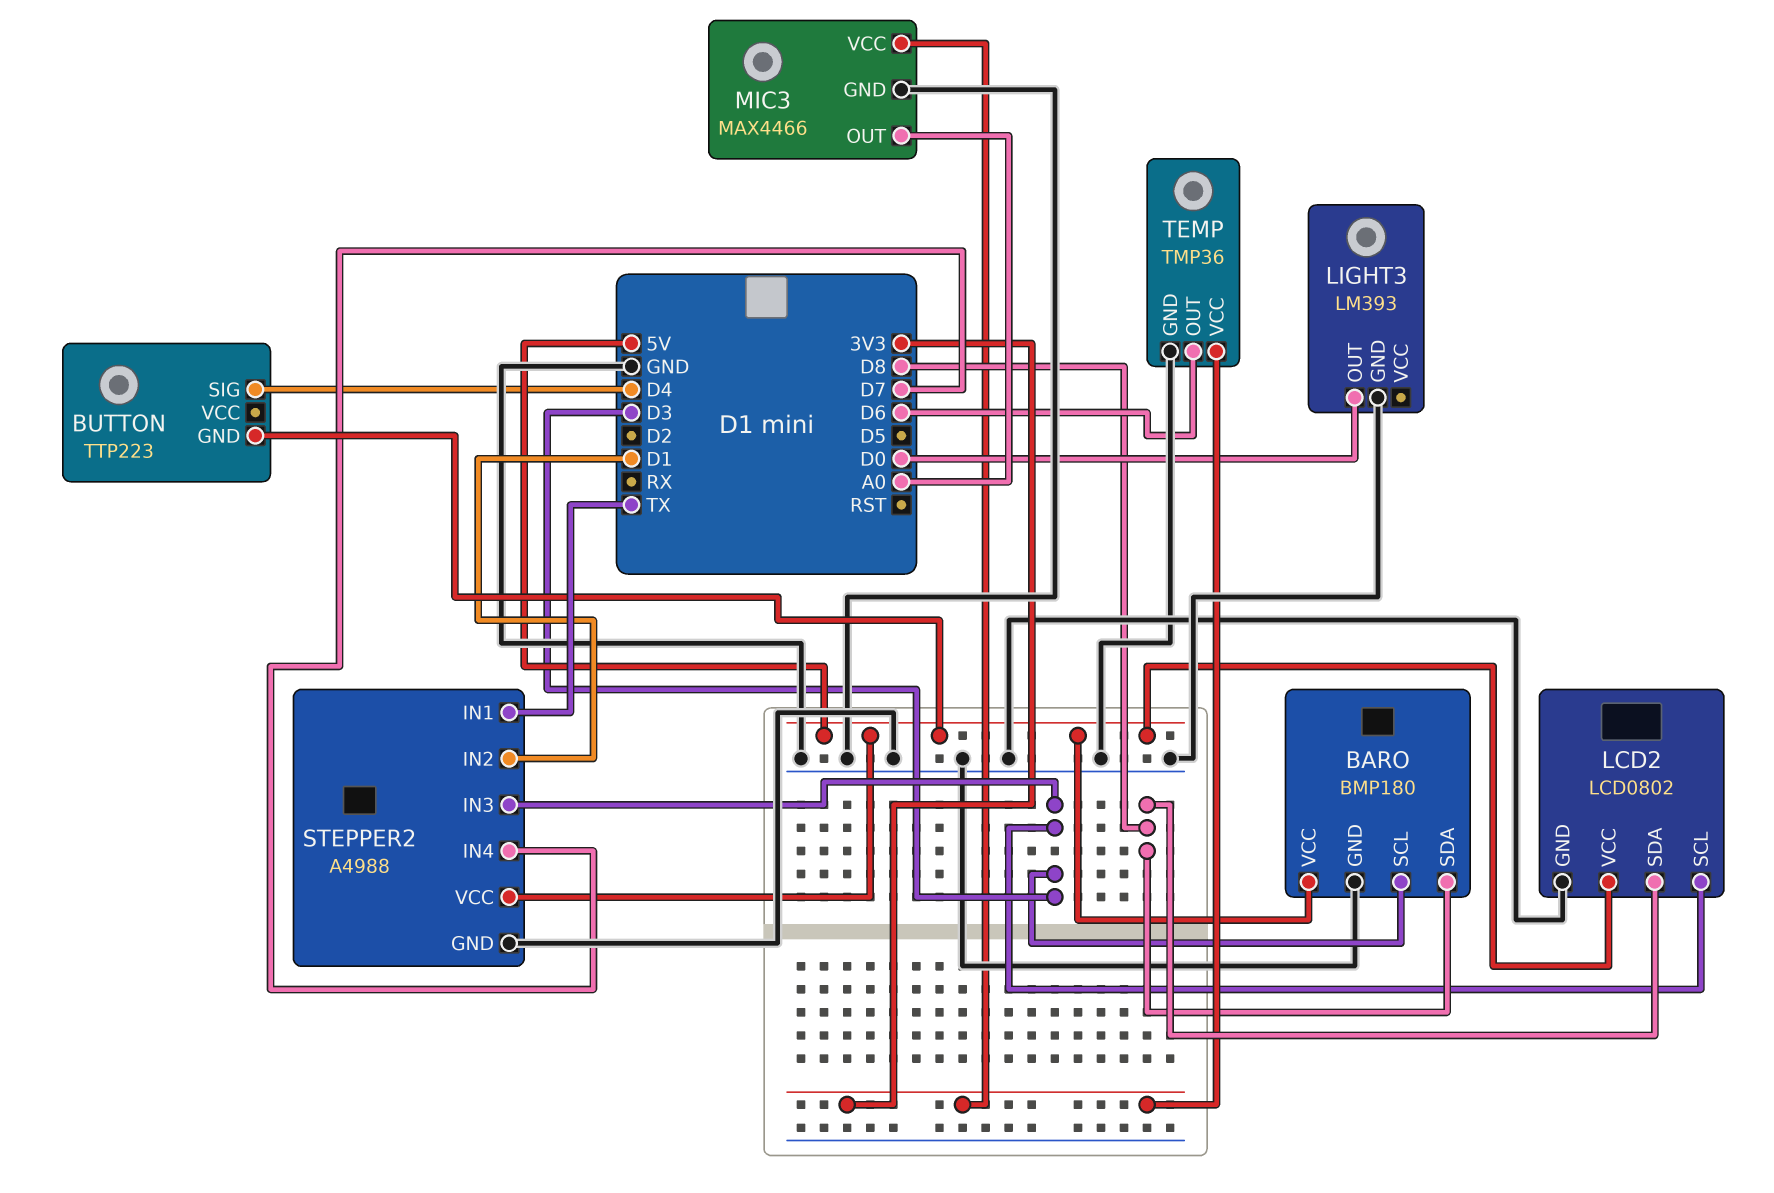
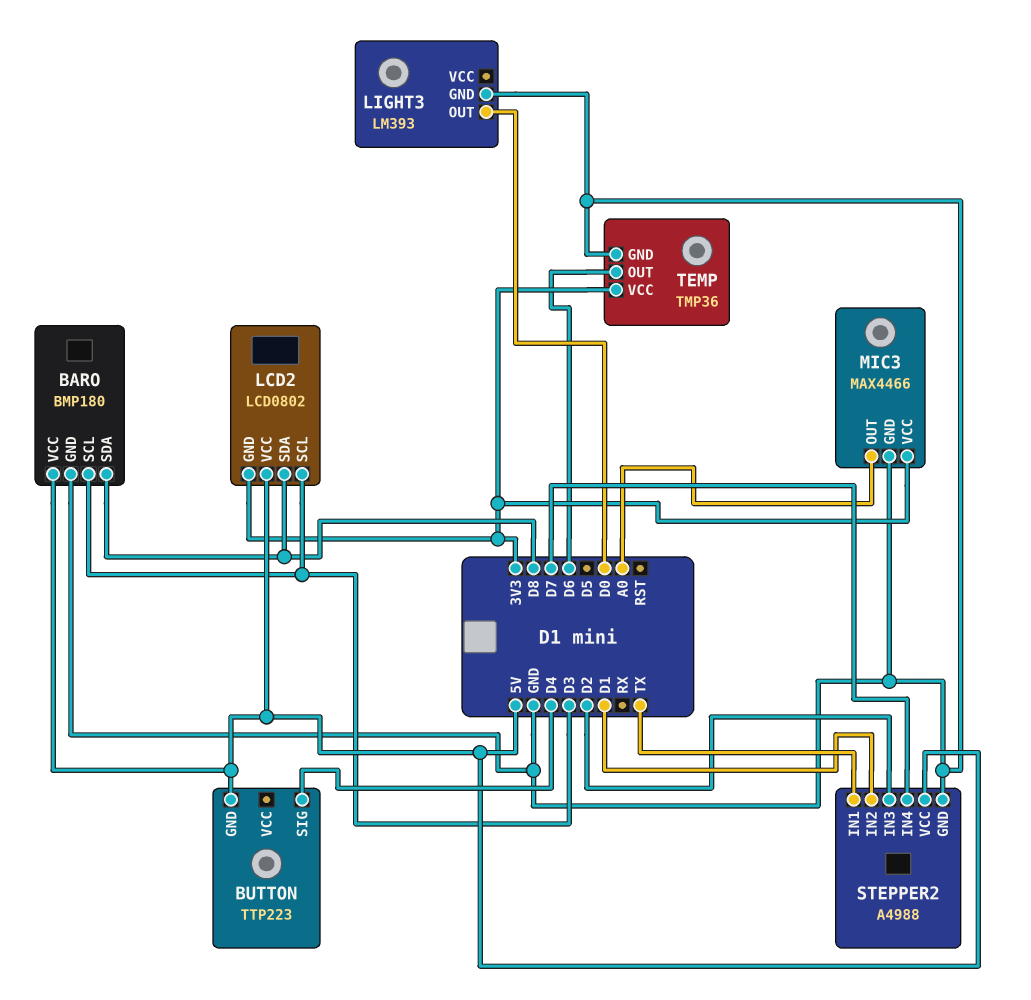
LCD2 pin GND: GND -> 3V3
STEPPER2 pin IN3: D3 -> D2

